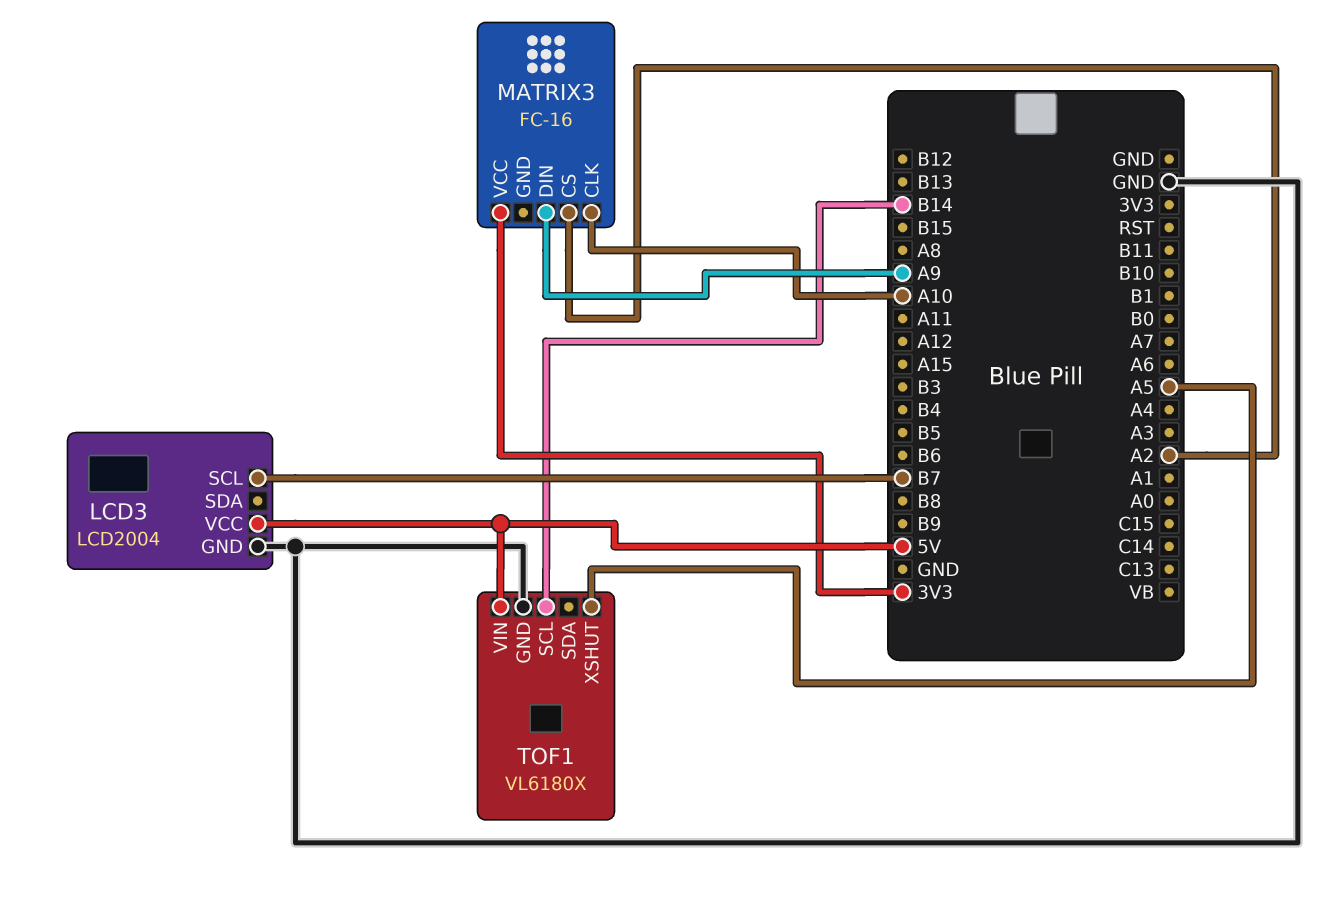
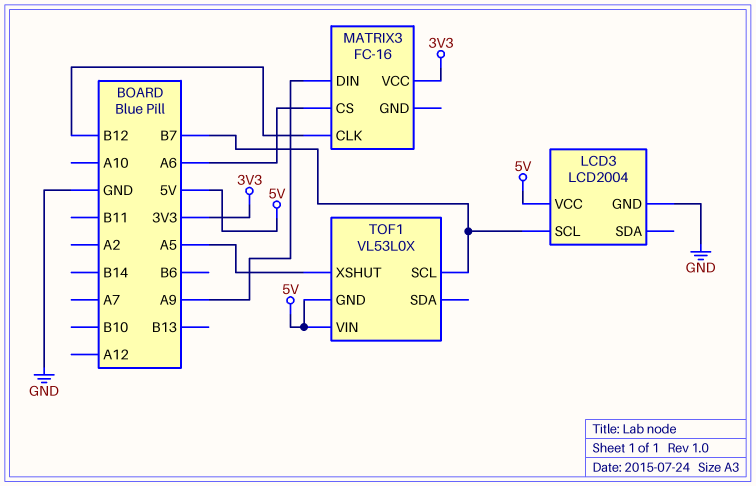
MATRIX3 pin CLK: A10 -> B12
MATRIX3 pin CS: A2 -> A6
TOF1: VL6180X -> VL53L0X
TOF1 pin GND: GND -> 5V
TOF1 pin SCL: B14 -> B7

